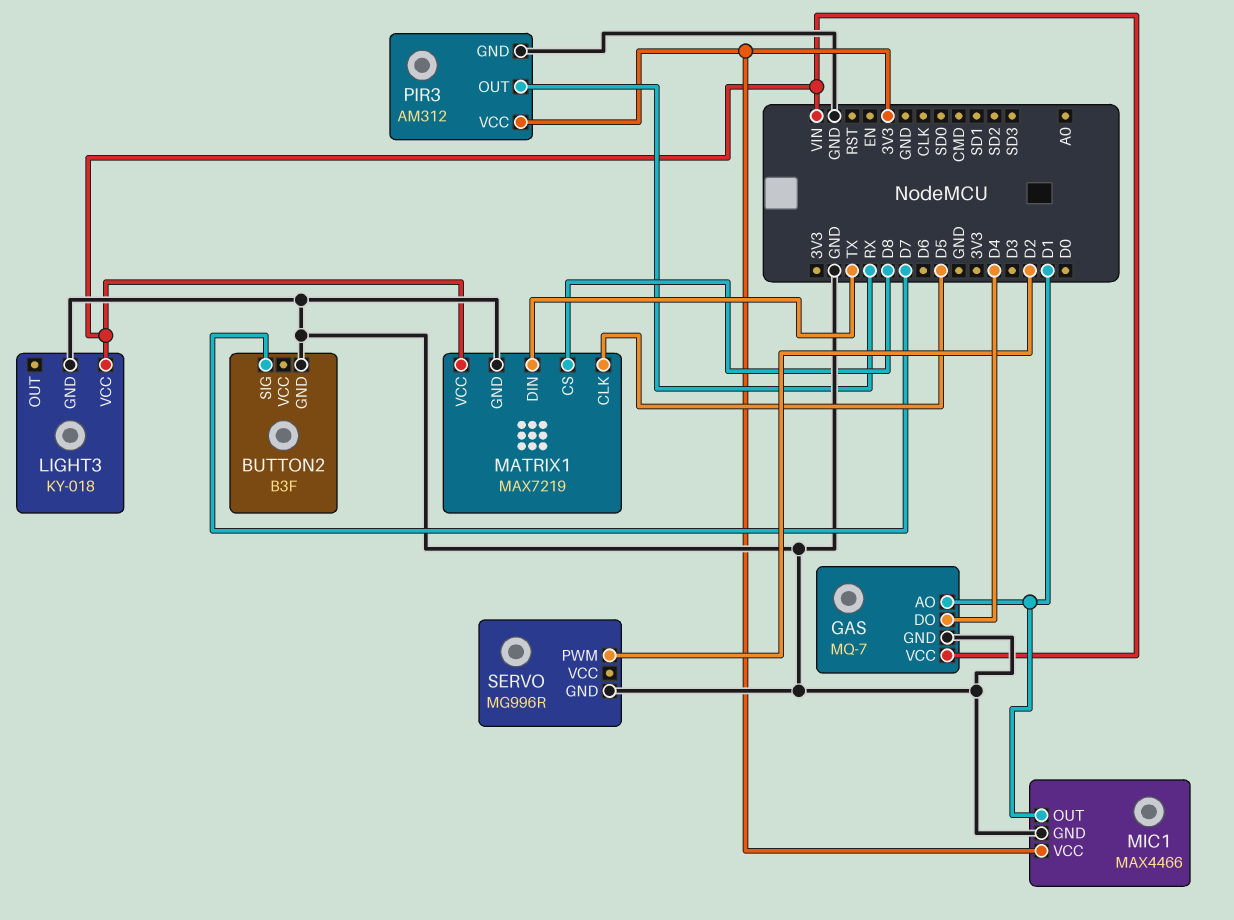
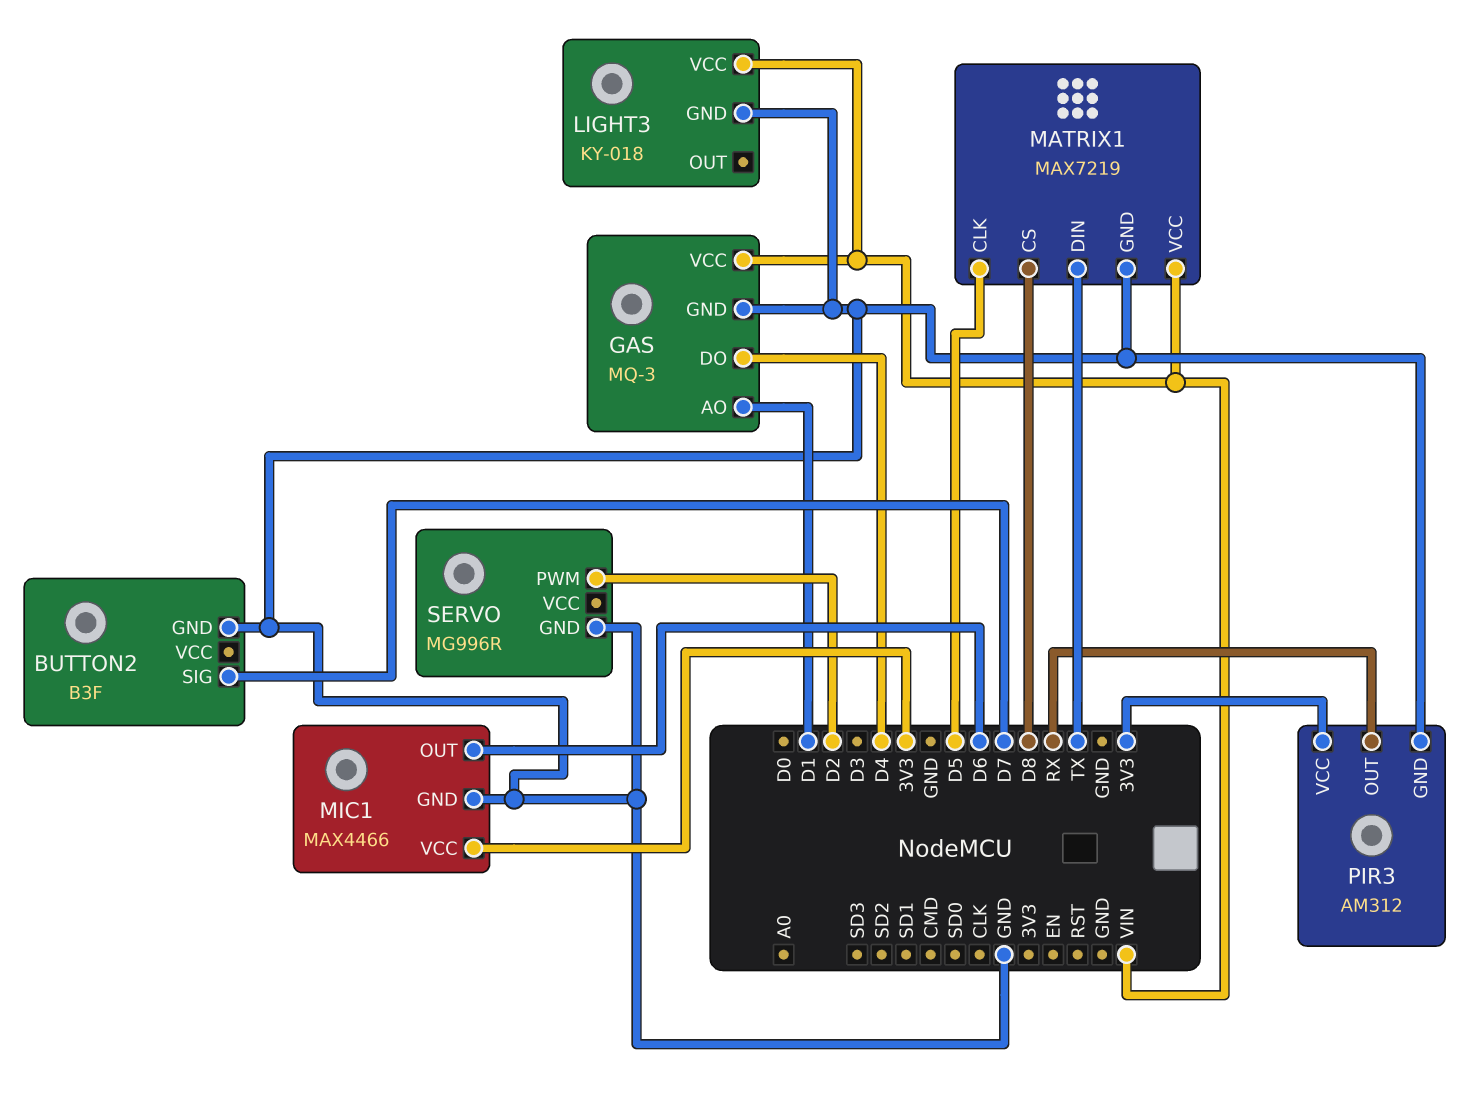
GAS: MQ-7 -> MQ-3
MIC1 pin OUT: D1 -> D6

